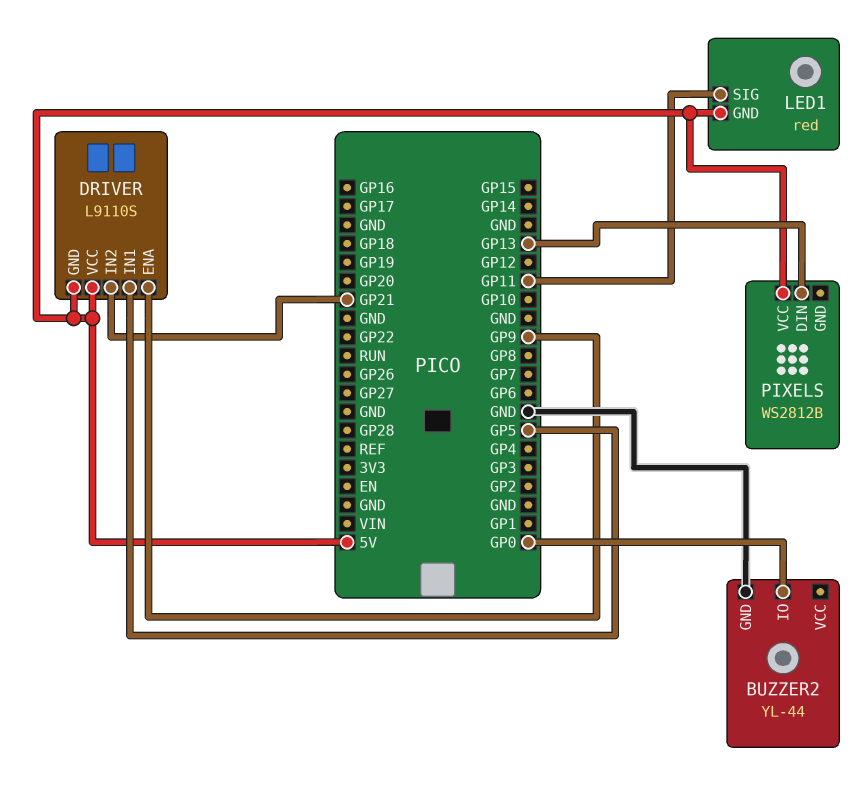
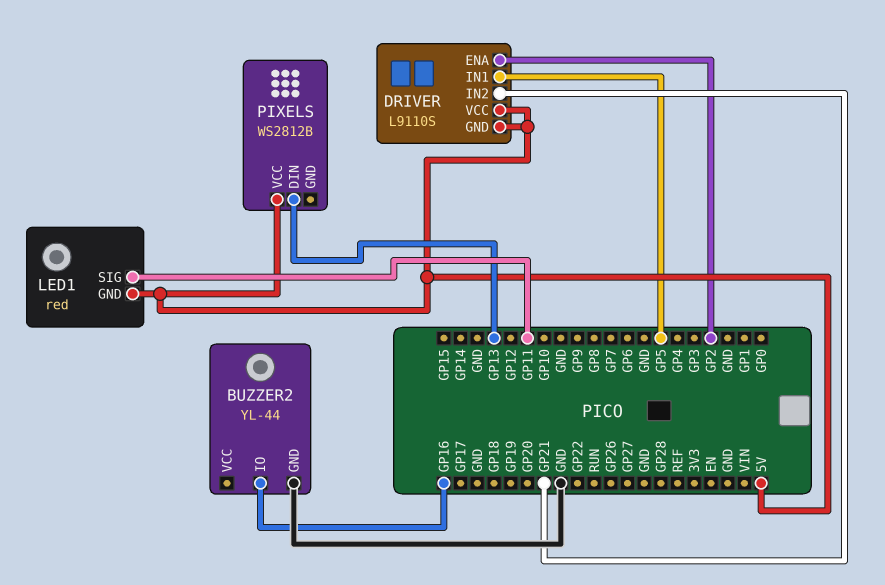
BUZZER2 pin IO: GP0 -> GP16
DRIVER pin ENA: GP9 -> GP2

